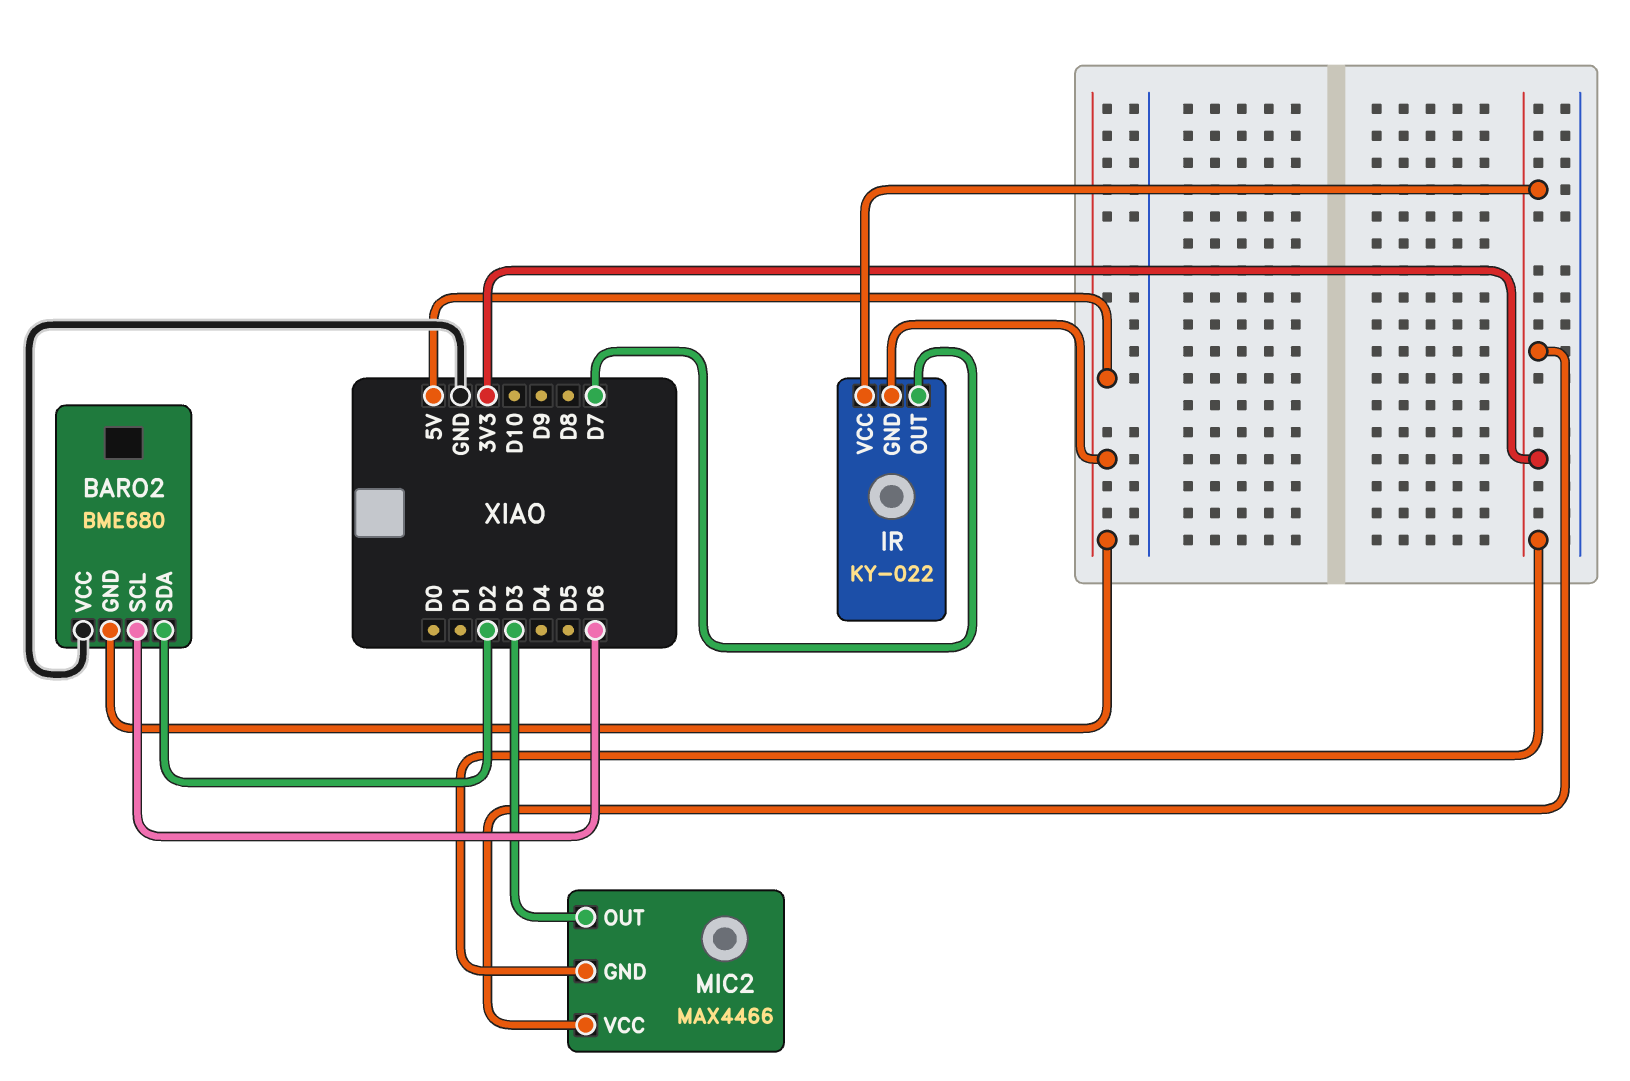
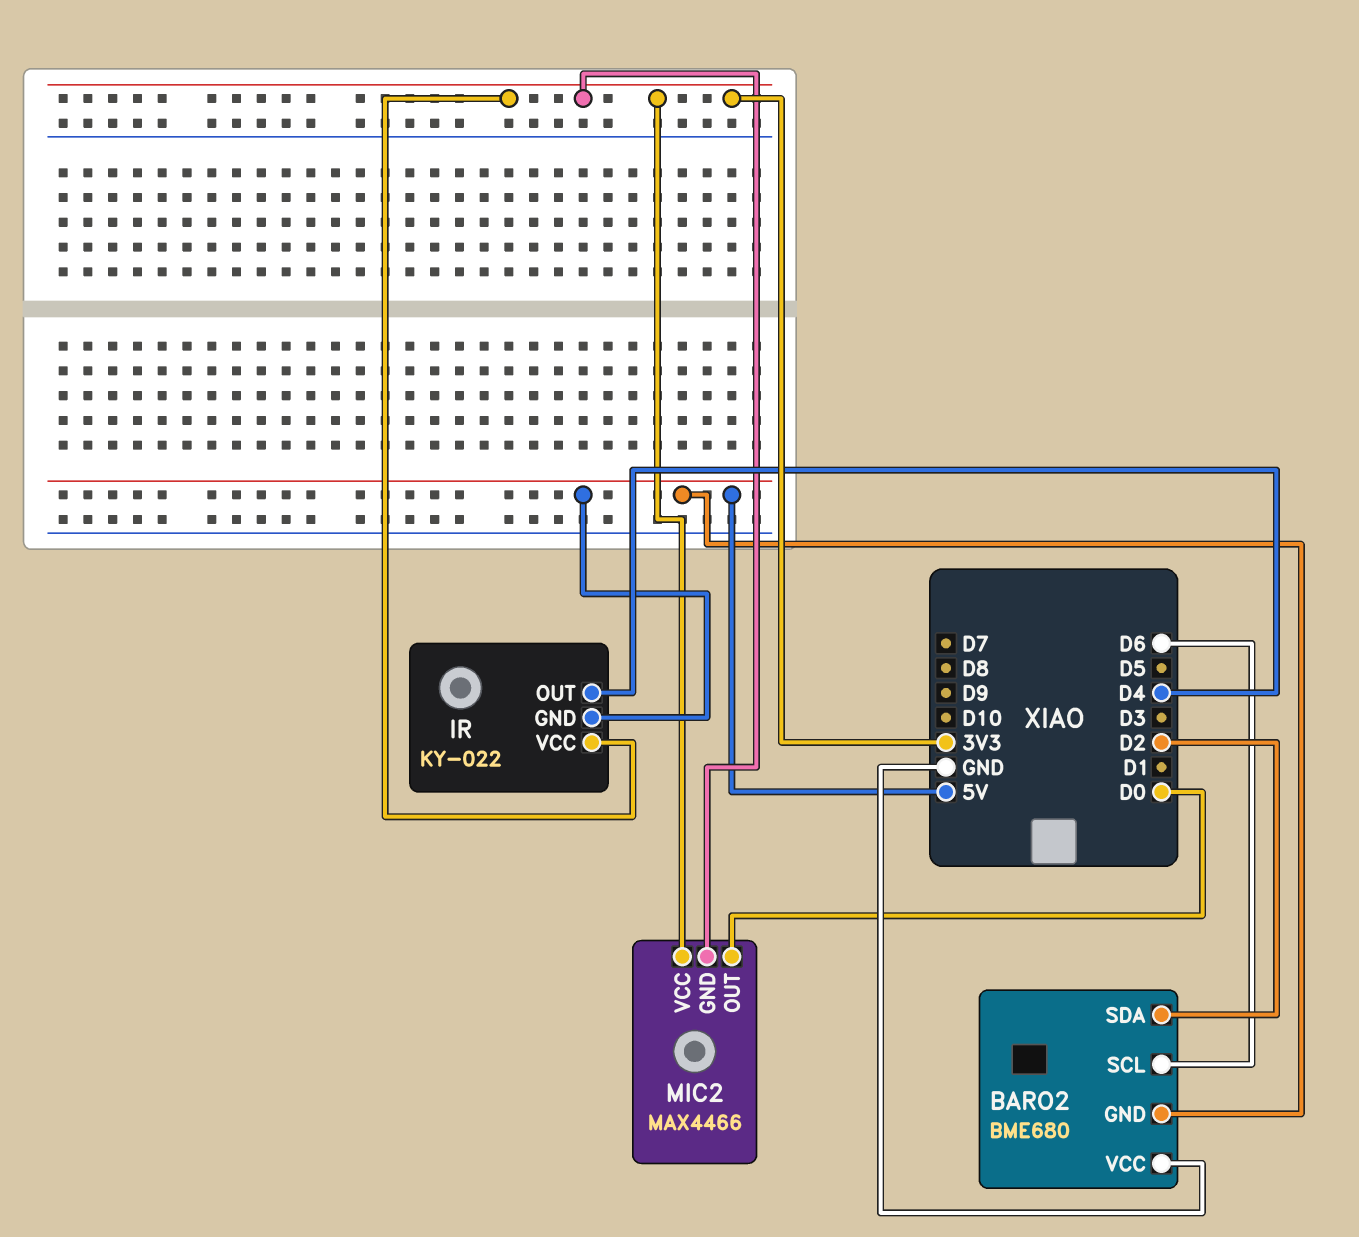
IR pin OUT: D7 -> D4
MIC2 pin OUT: D3 -> D0

